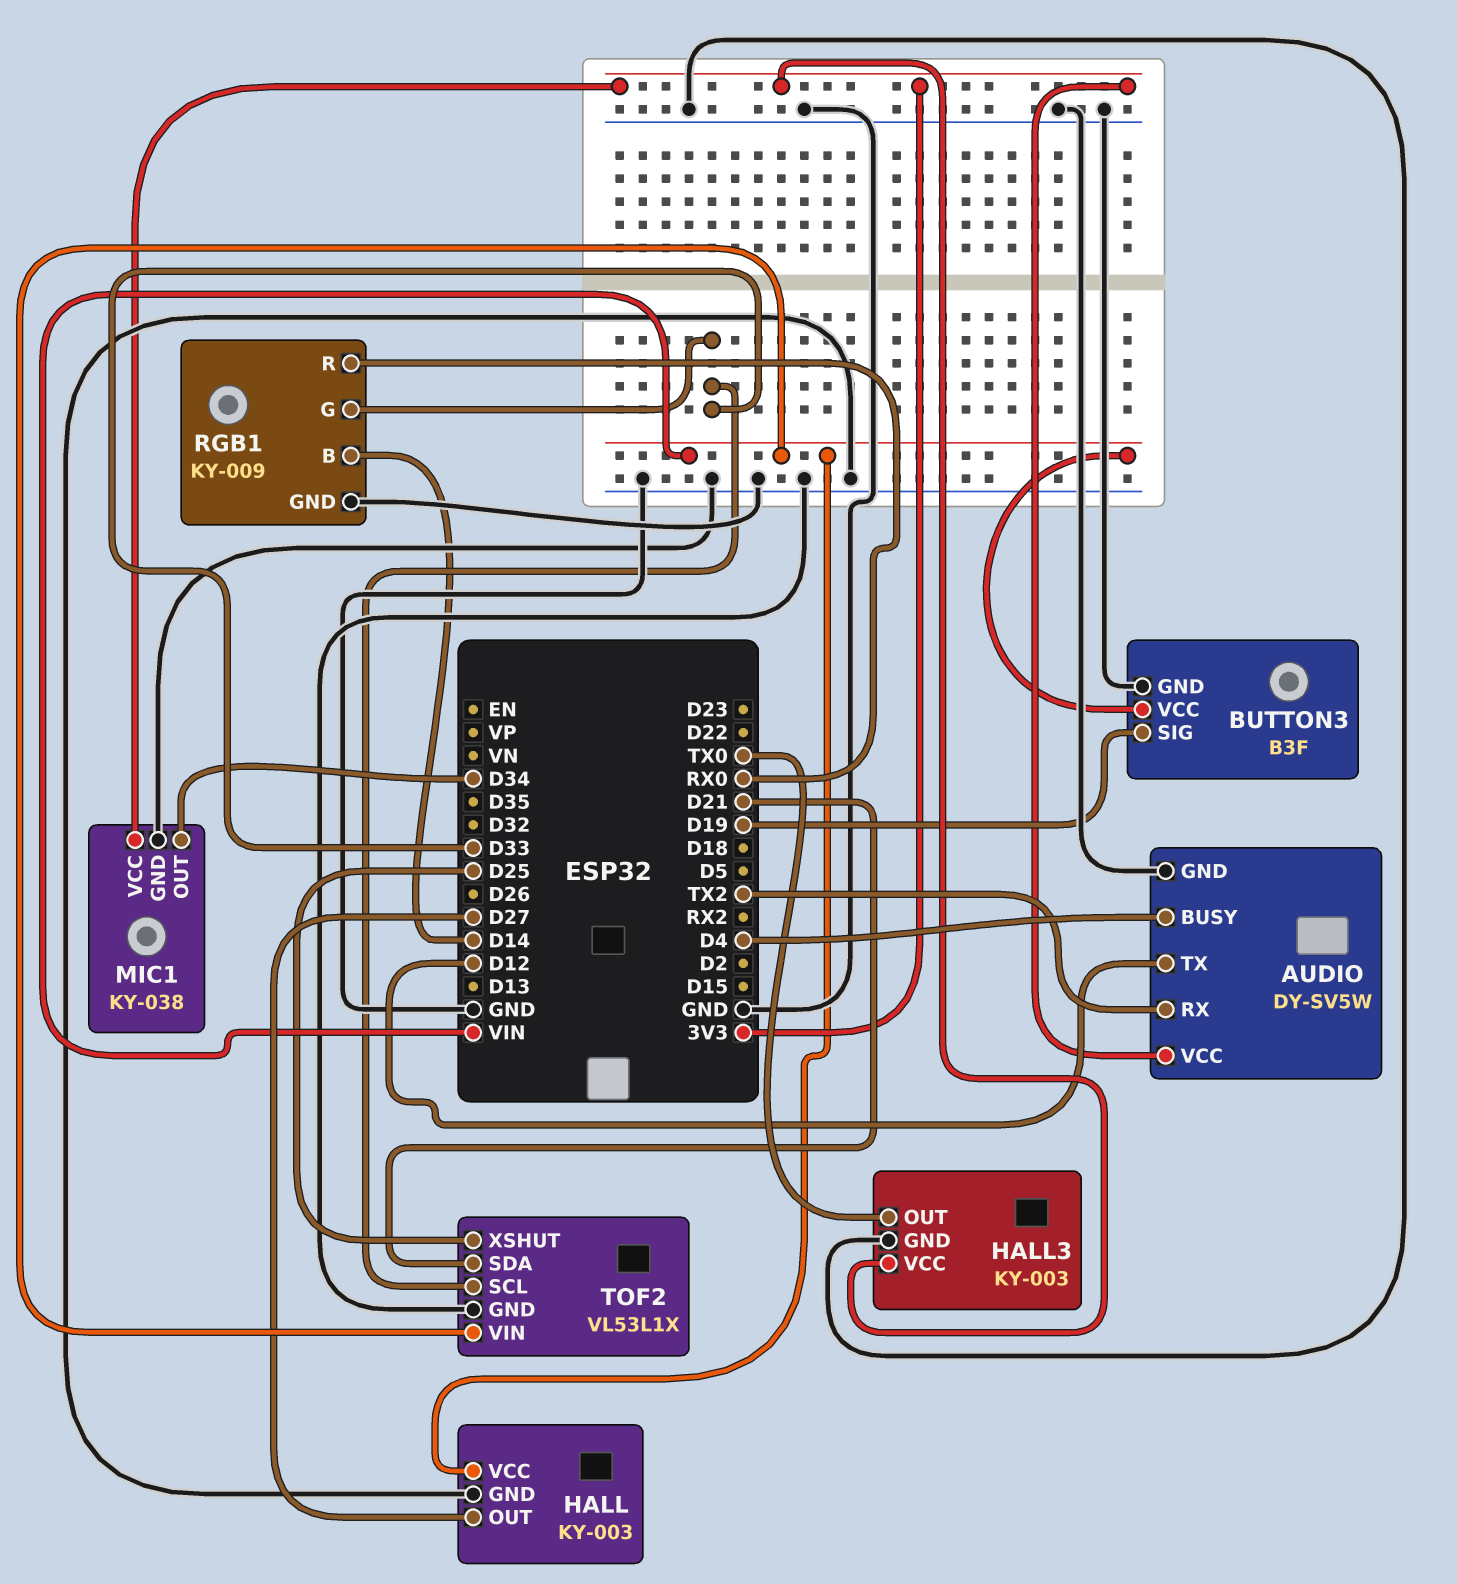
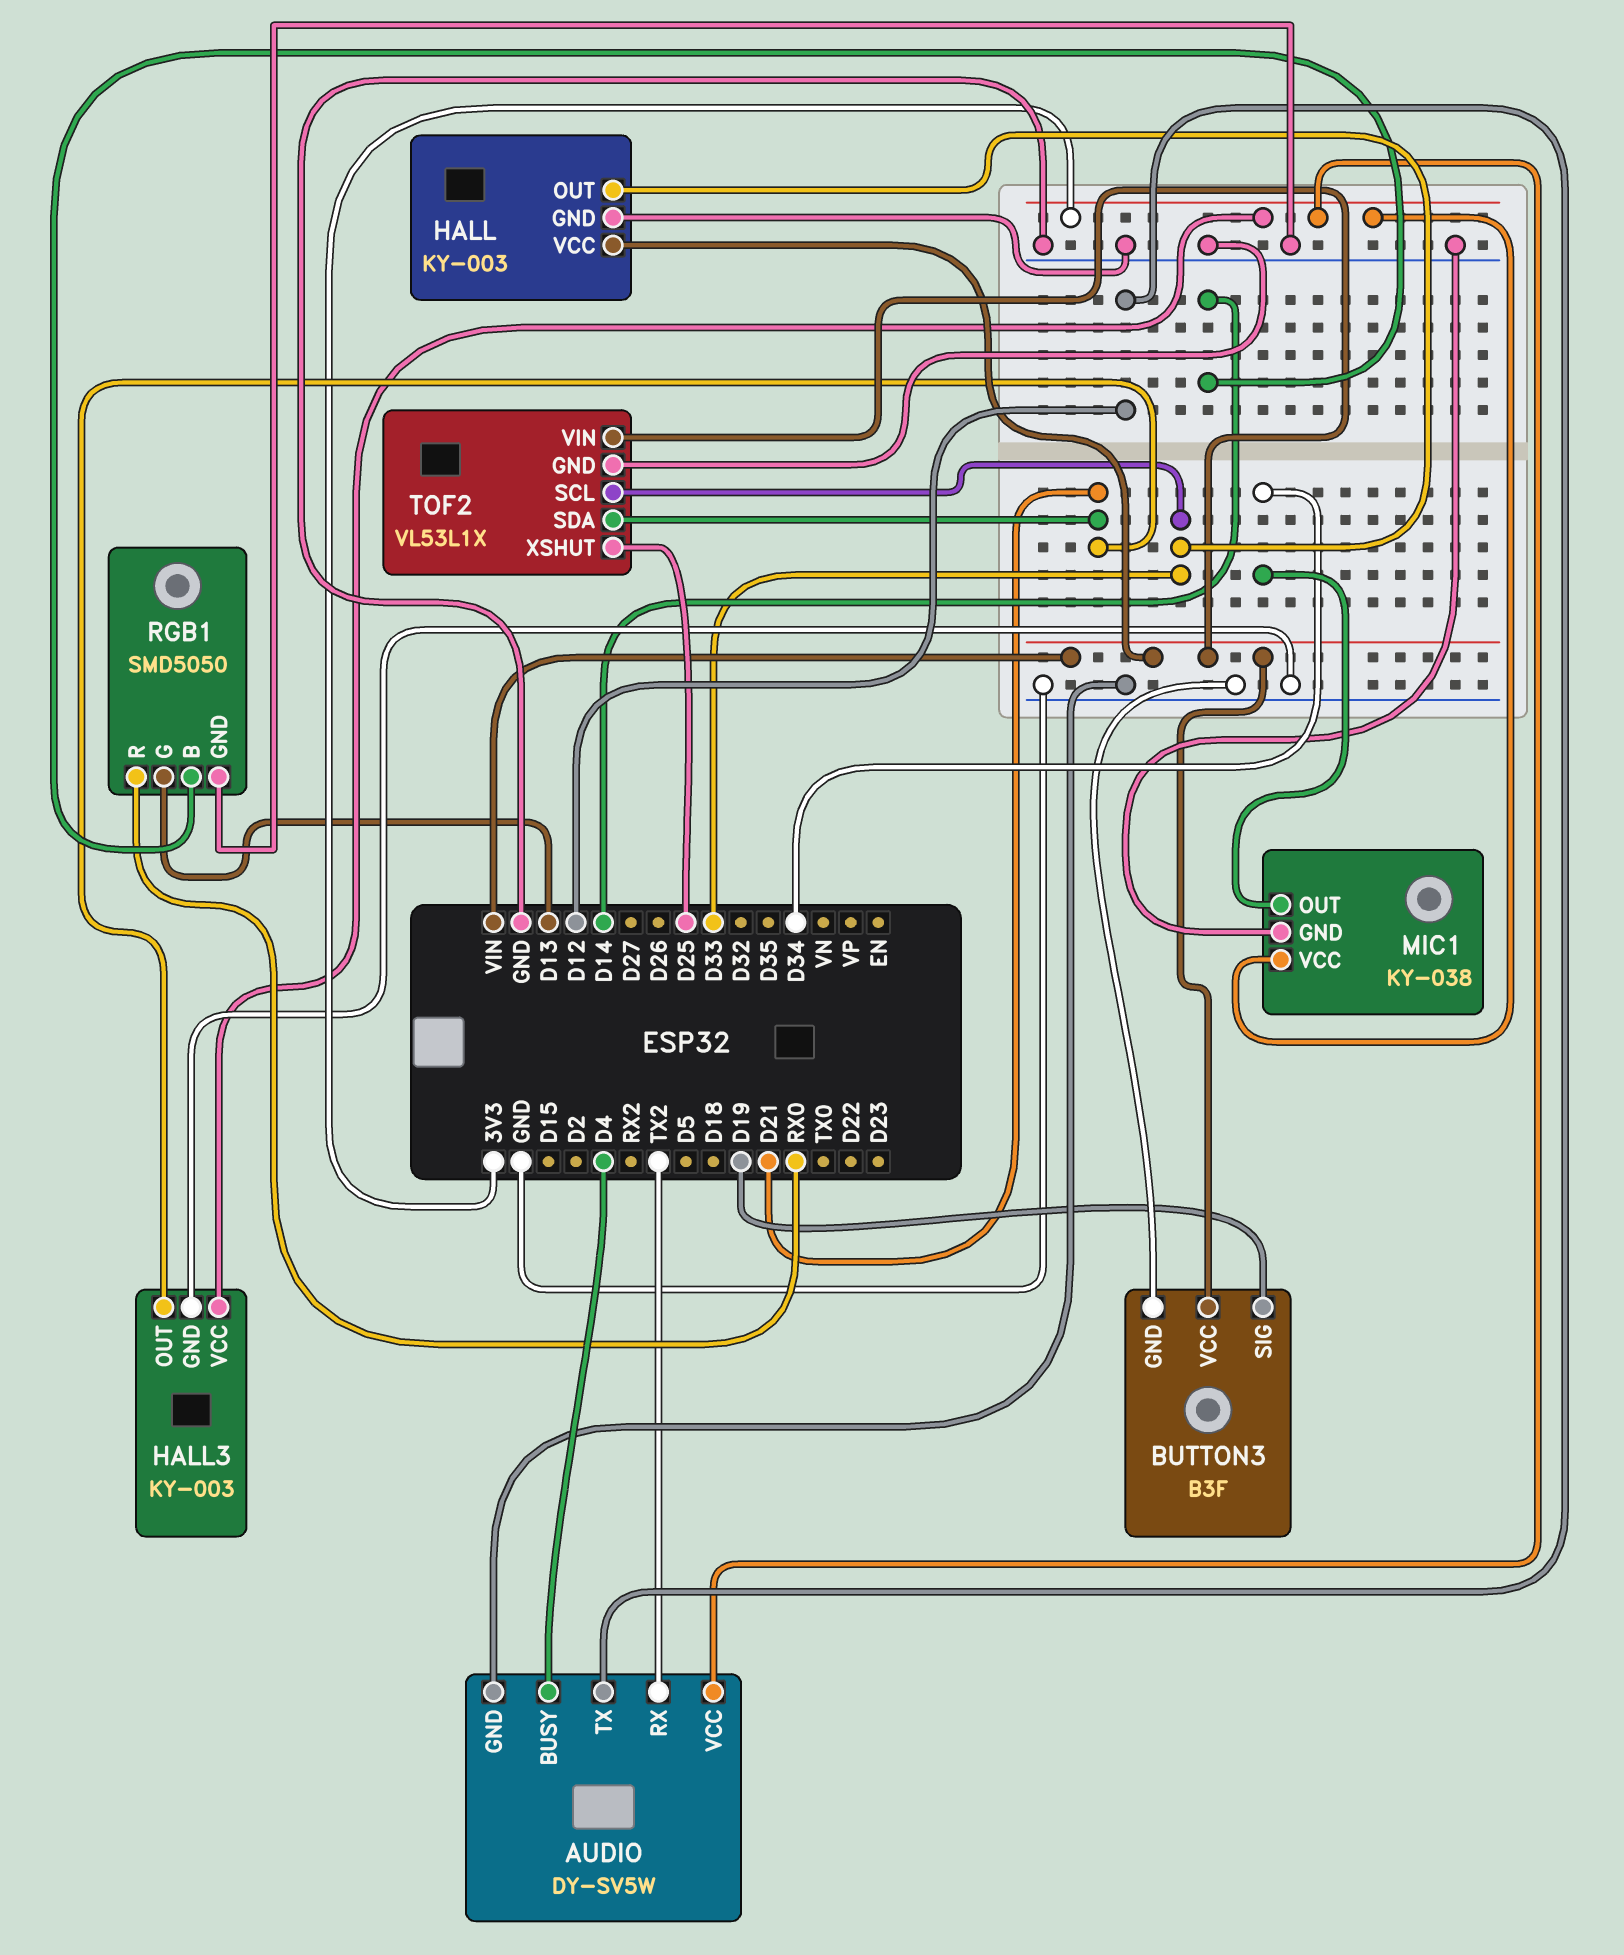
HALL pin OUT: D27 -> D33
HALL3 pin OUT: TX0 -> D21
RGB1: KY-009 -> SMD5050
RGB1 pin G: D33 -> D13

